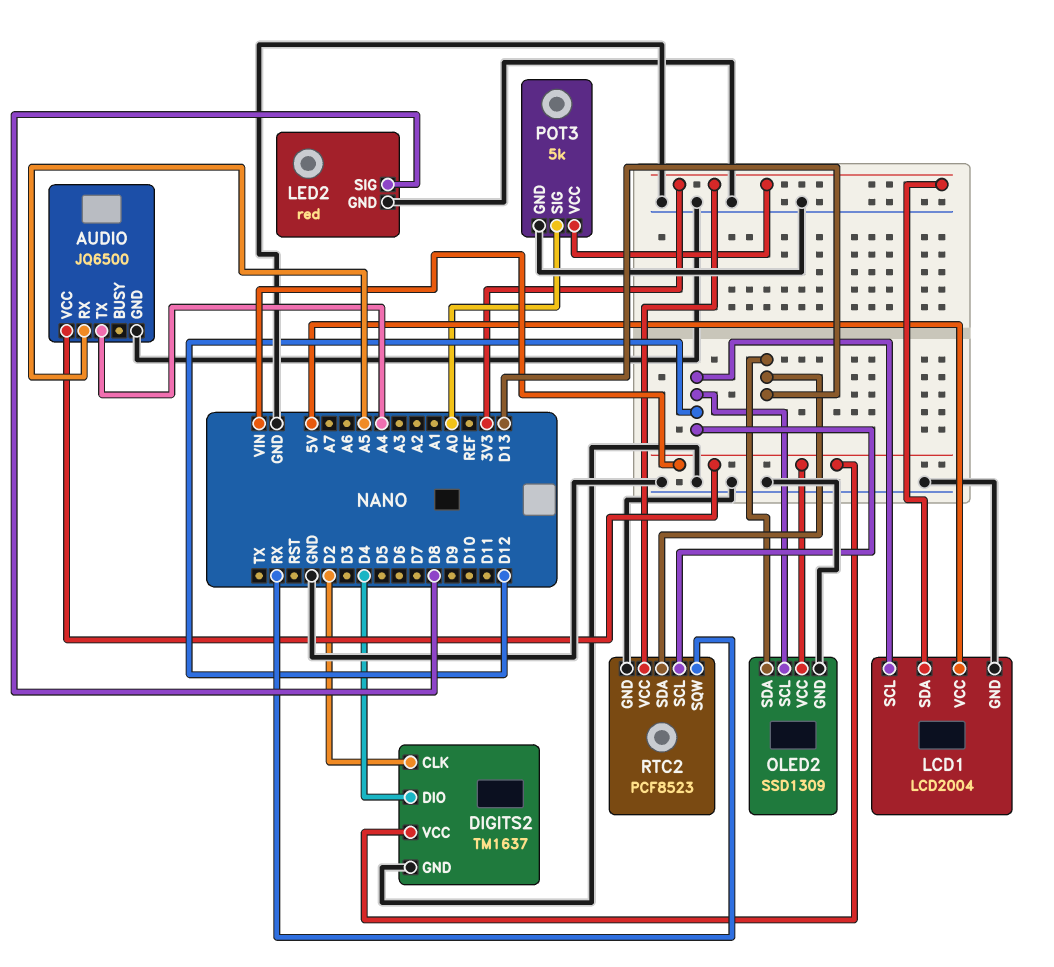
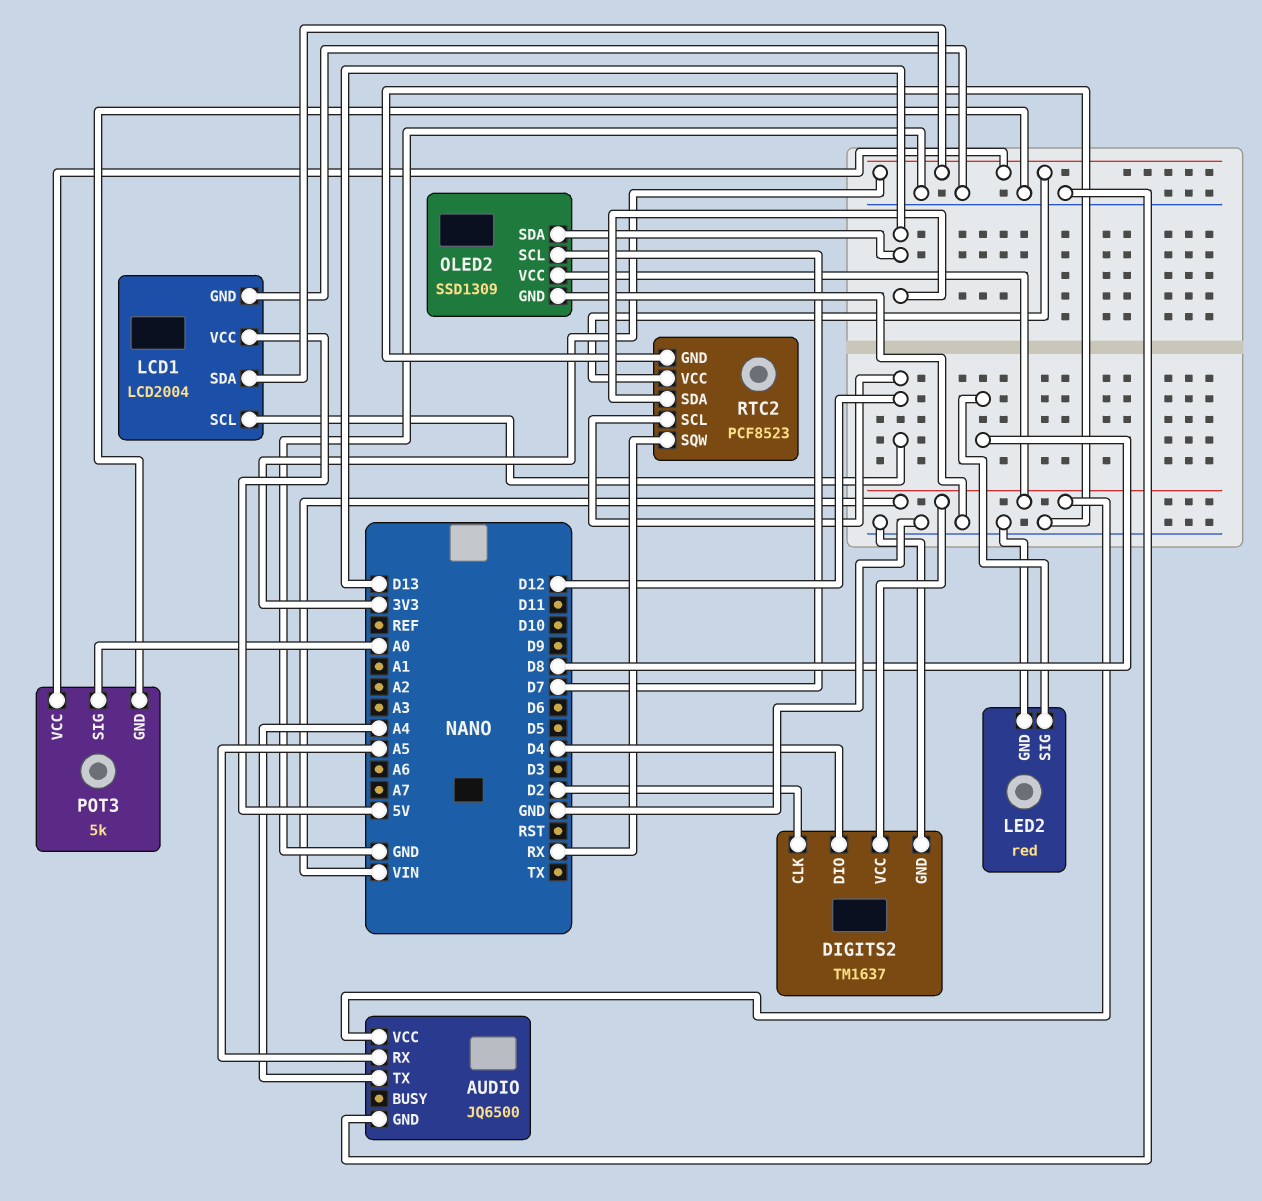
OLED2 pin SCL: D12 -> D7

